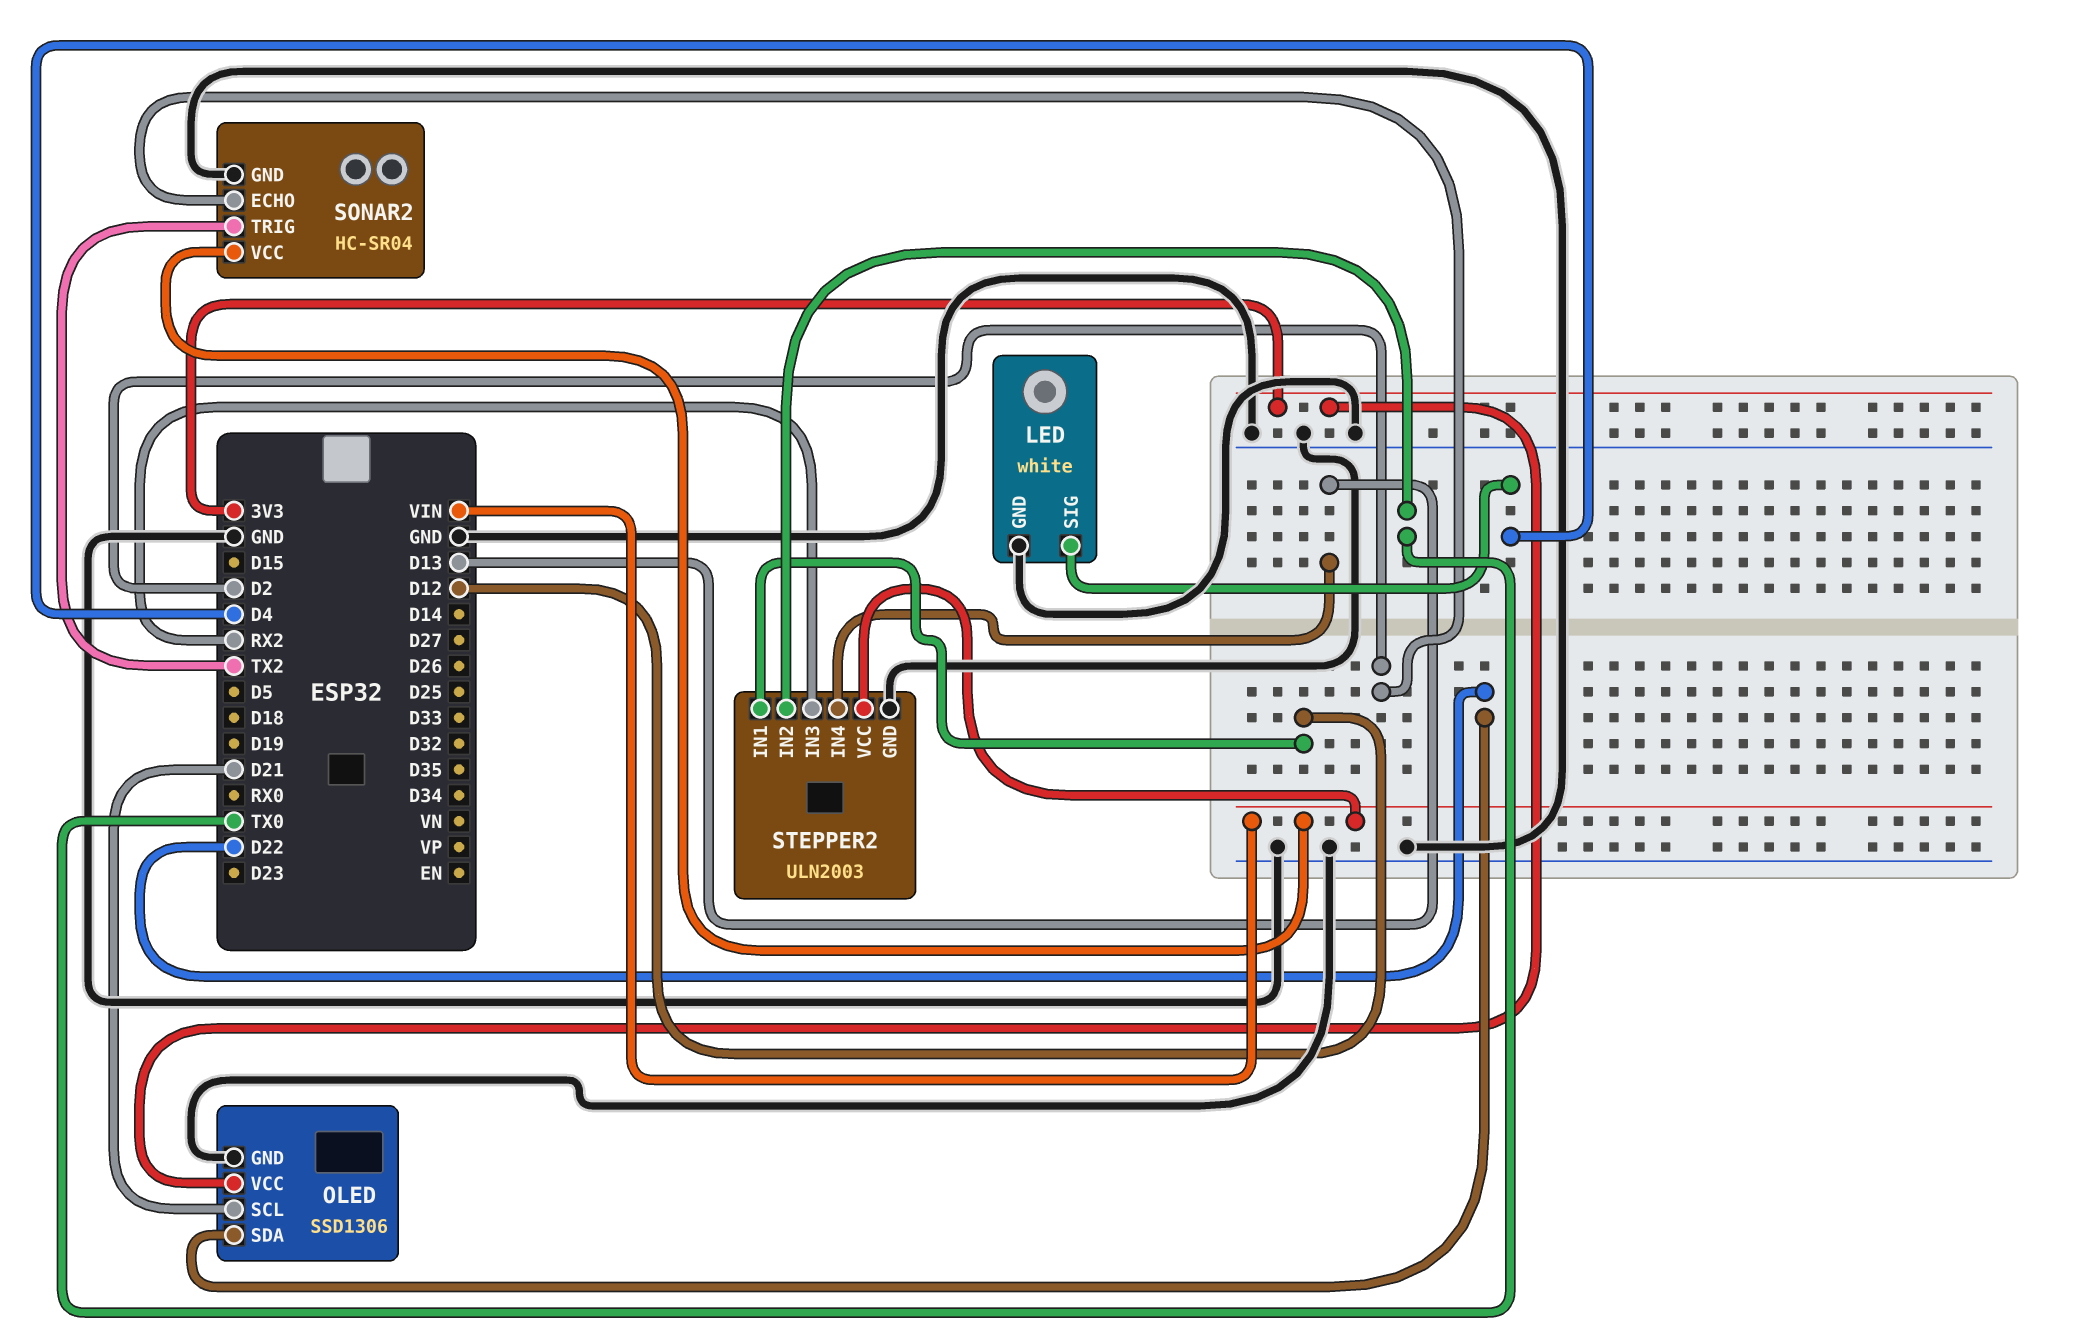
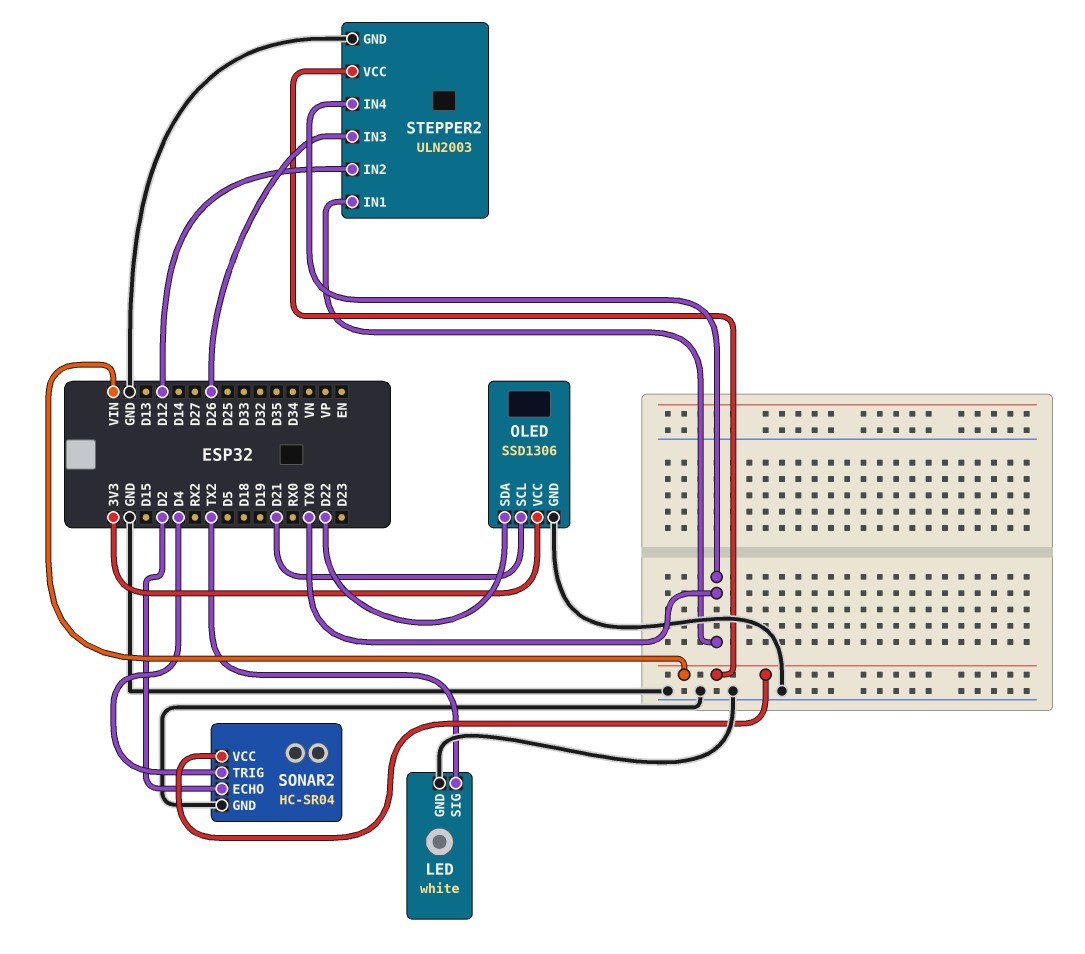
LED pin SIG: D4 -> TX2
SONAR2 pin TRIG: TX2 -> D4
STEPPER2 pin IN1: D12 -> TX0
STEPPER2 pin IN2: TX0 -> D12
STEPPER2 pin IN3: RX2 -> D26
STEPPER2 pin IN4: D13 -> TX0

